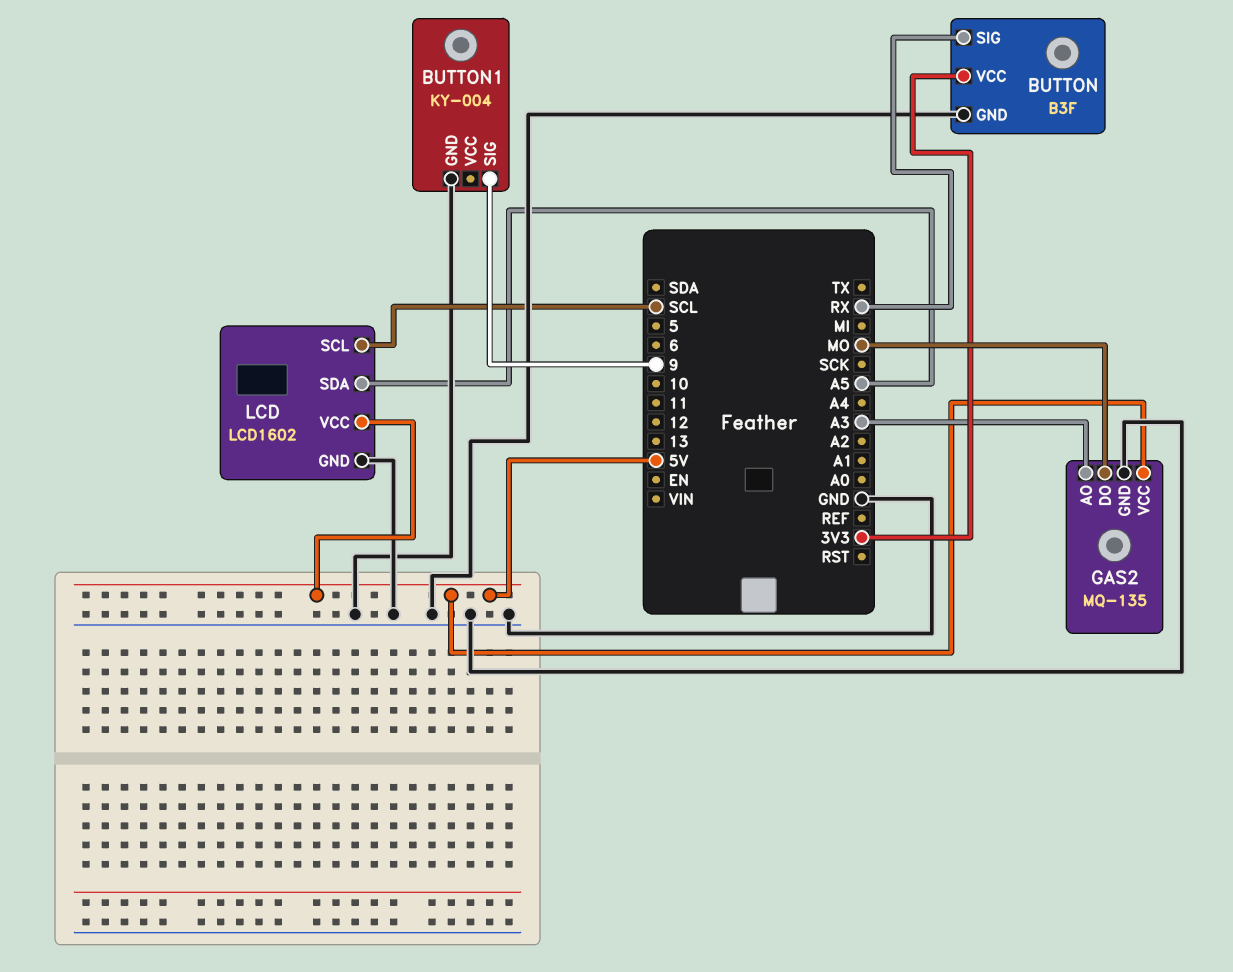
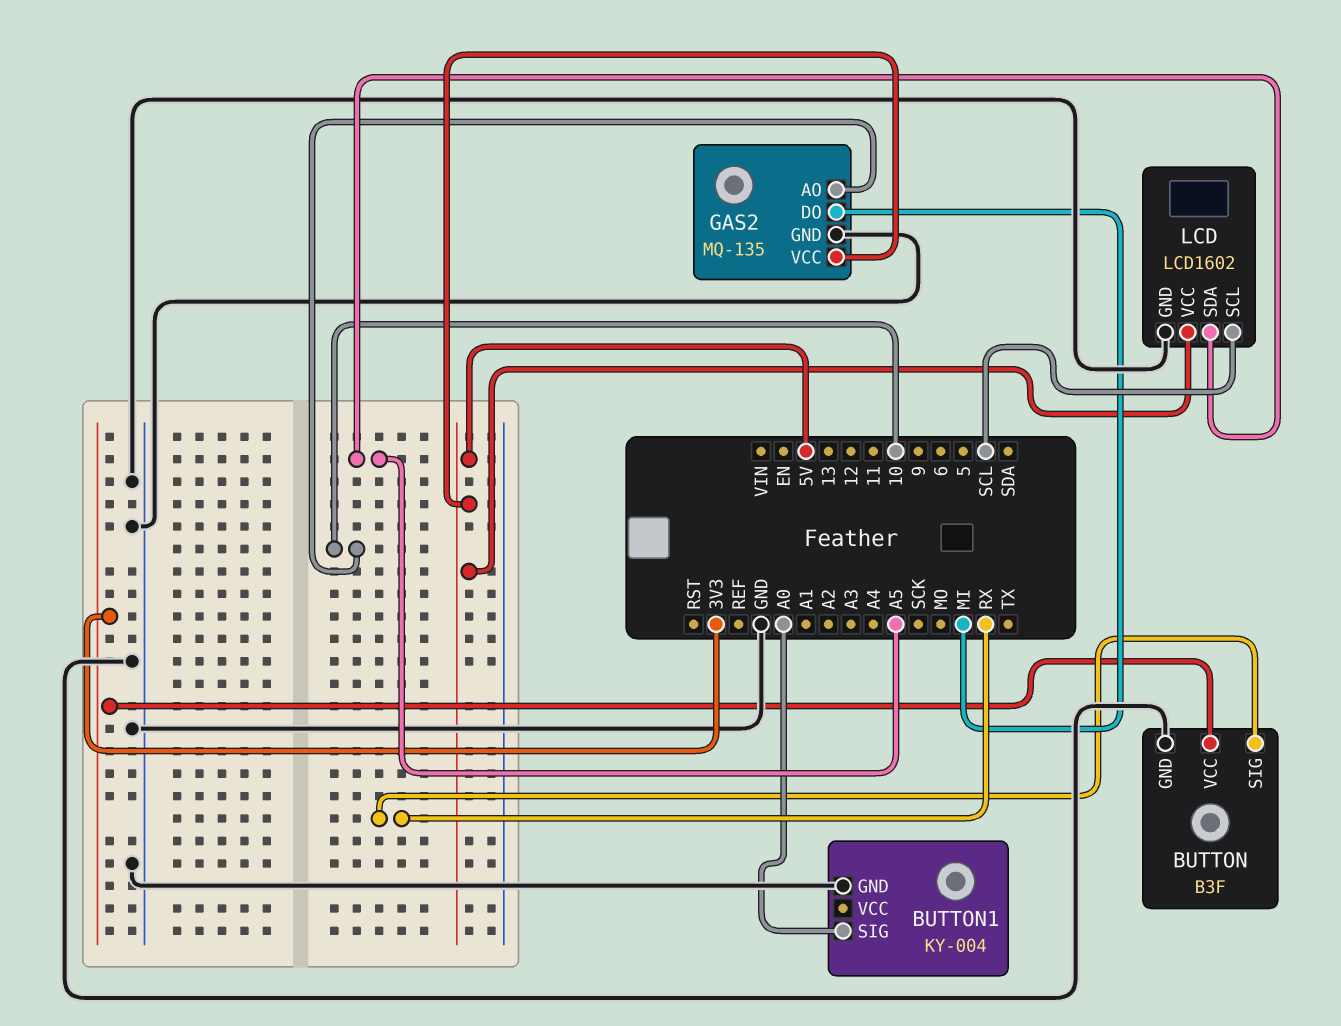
BUTTON1 pin SIG: 9 -> A0
GAS2 pin AO: A3 -> 10
GAS2 pin DO: MO -> MI

